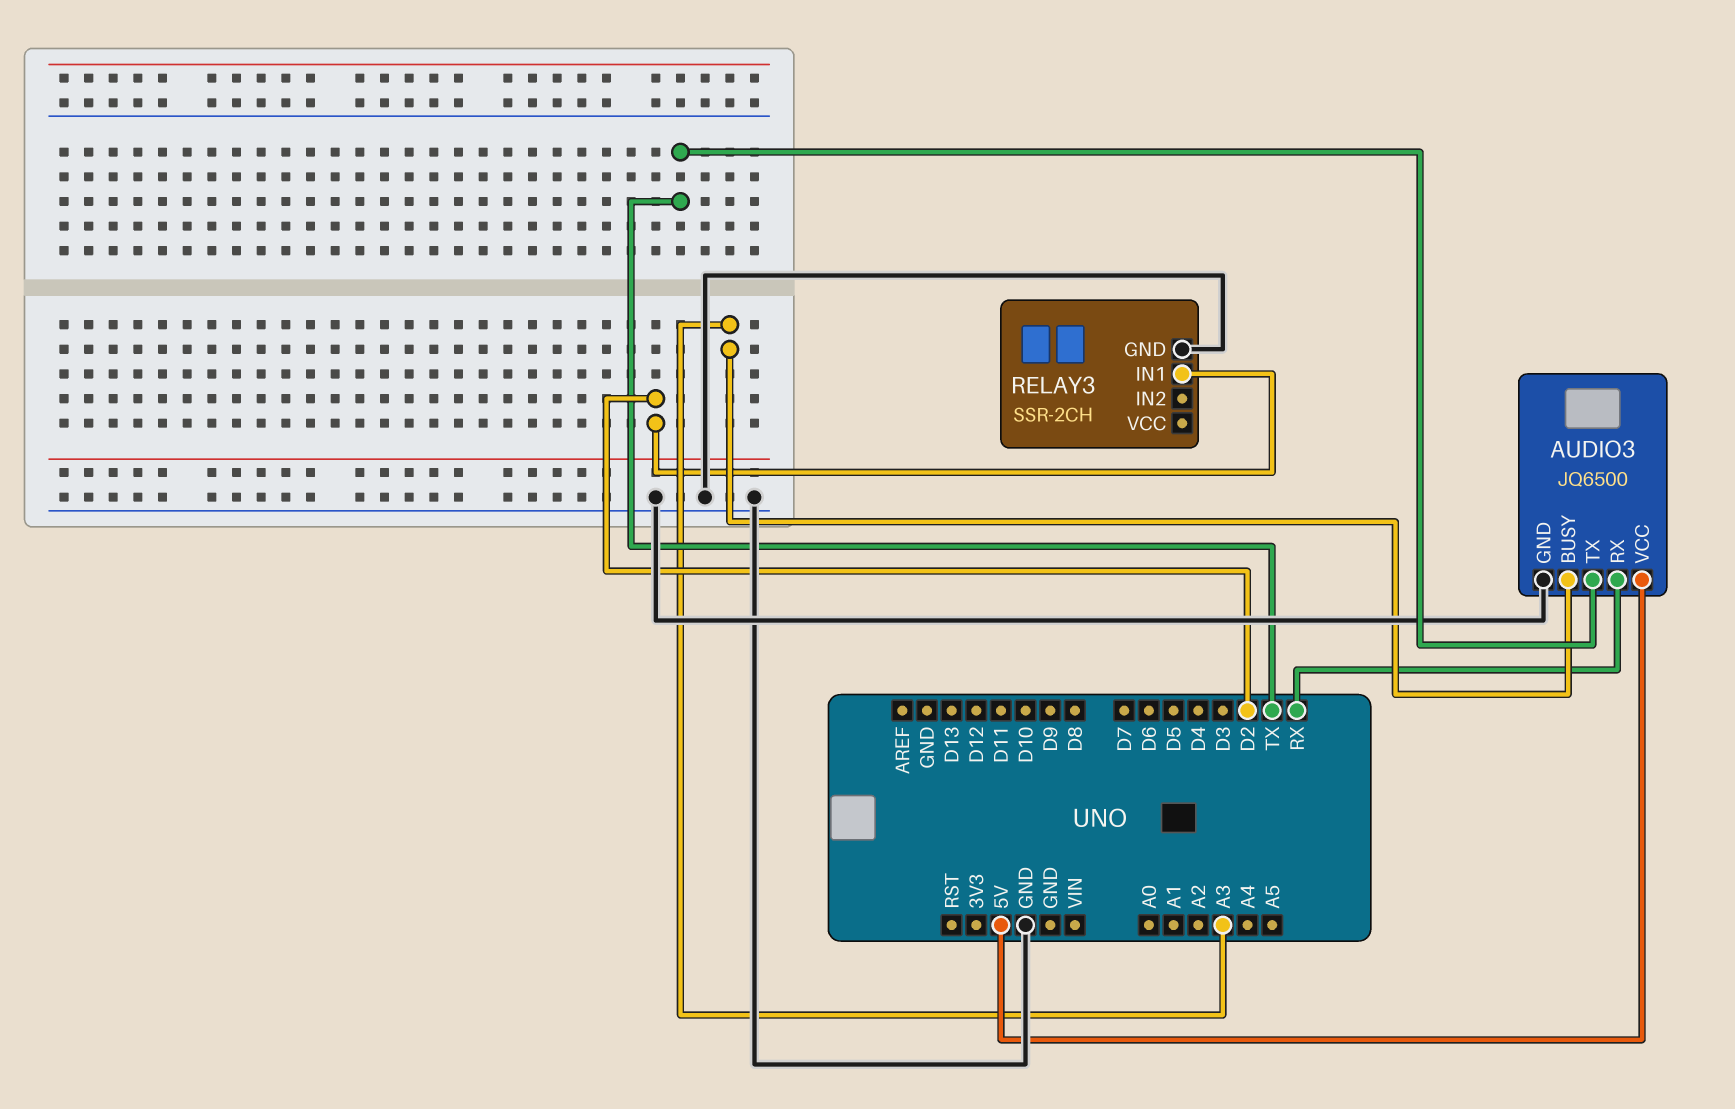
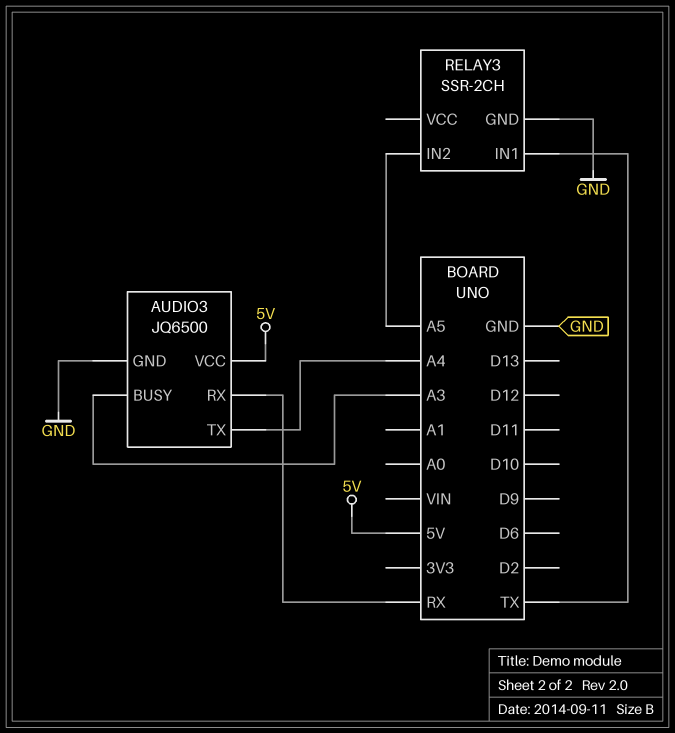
AUDIO3 pin TX: TX -> A4
RELAY3 pin IN1: D2 -> TX
RELAY3 pin IN2: none -> A5

